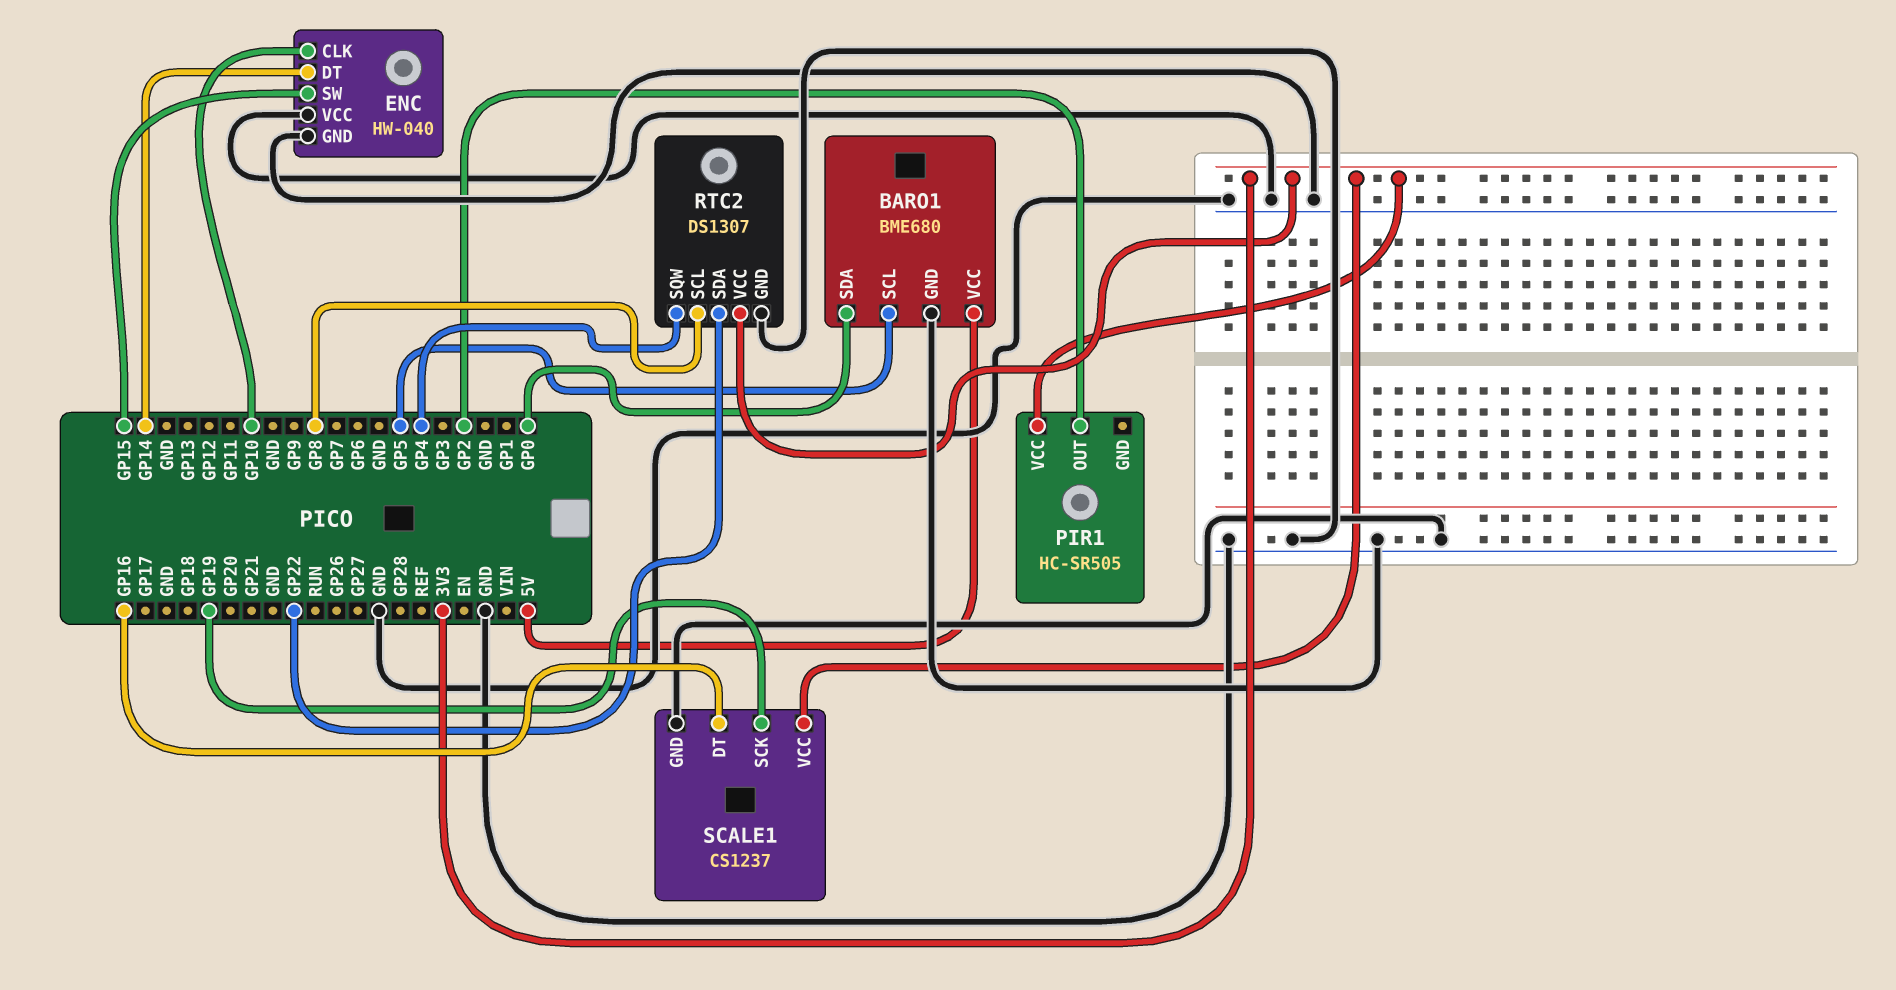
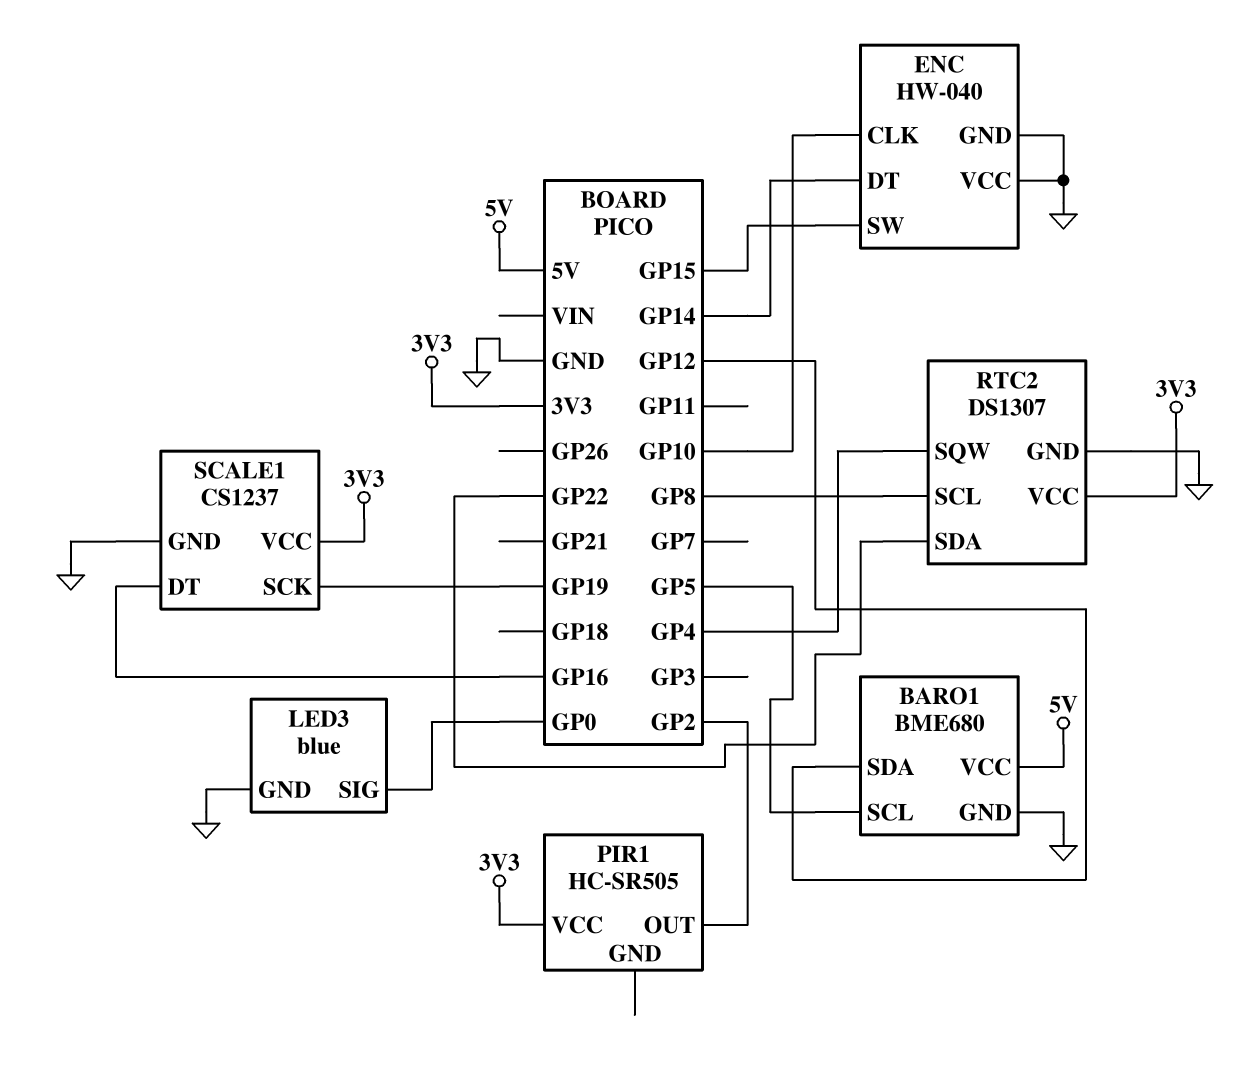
BARO1 pin SDA: GP0 -> GP12
LED3: none -> blue
LED3 pin GND: none -> GND
LED3 pin SIG: none -> GP0

